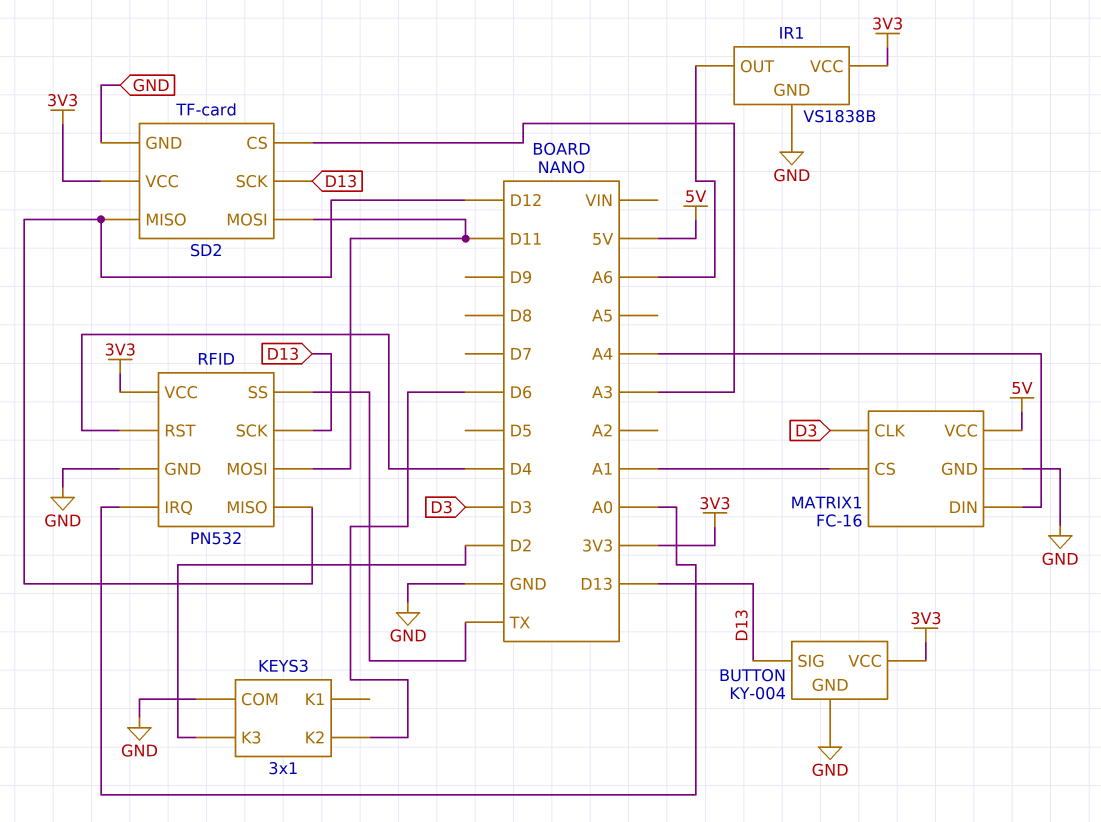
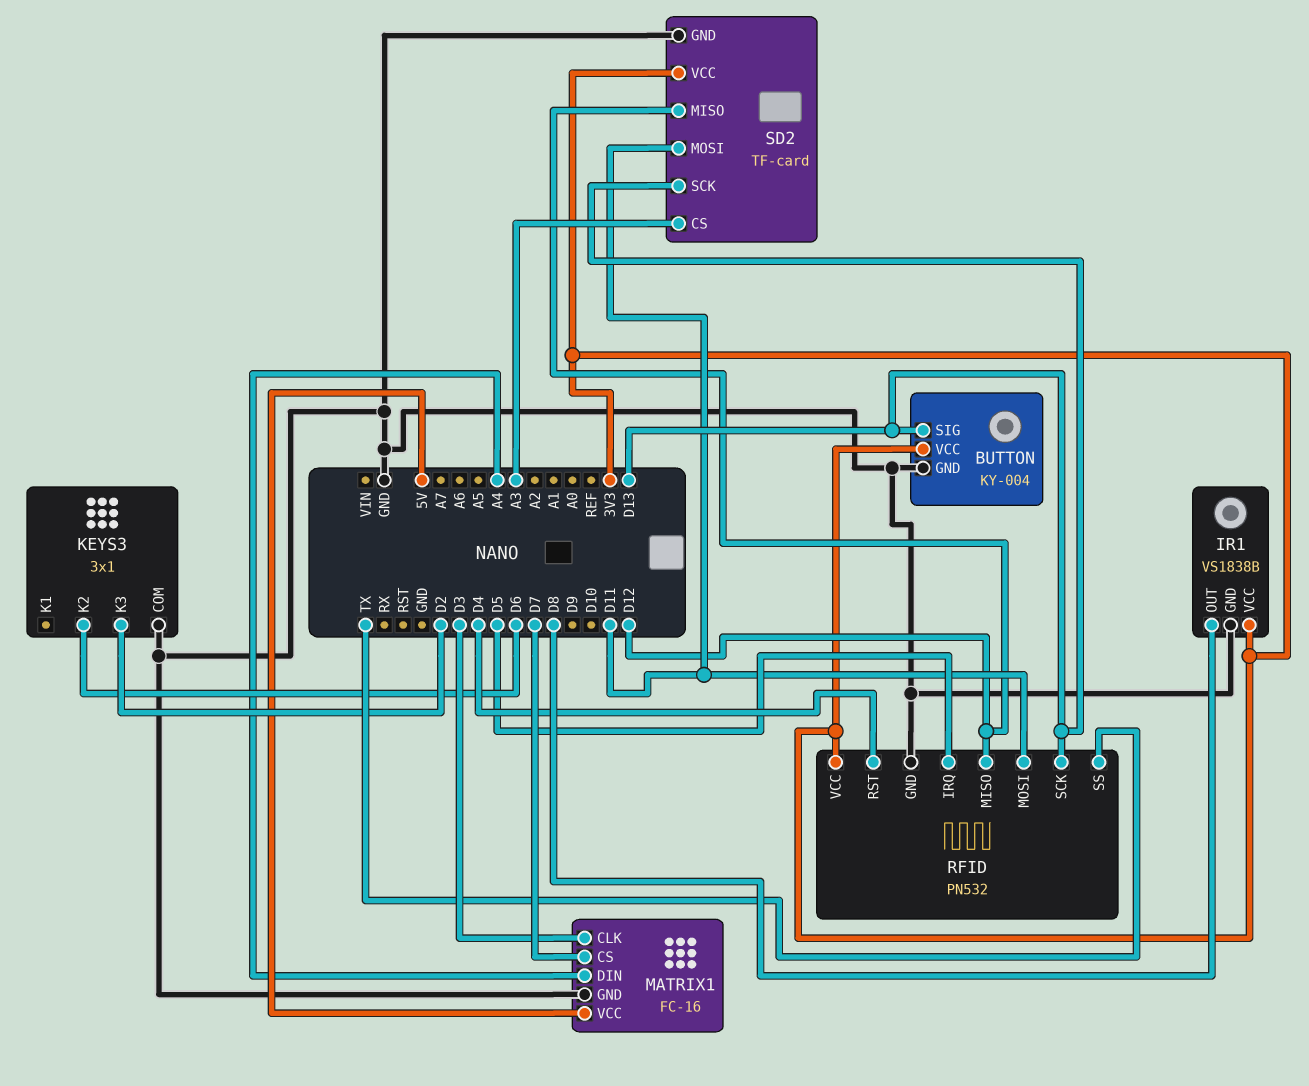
IR1 pin OUT: A6 -> D8
MATRIX1 pin CS: A1 -> D7
RFID pin IRQ: A0 -> D5

